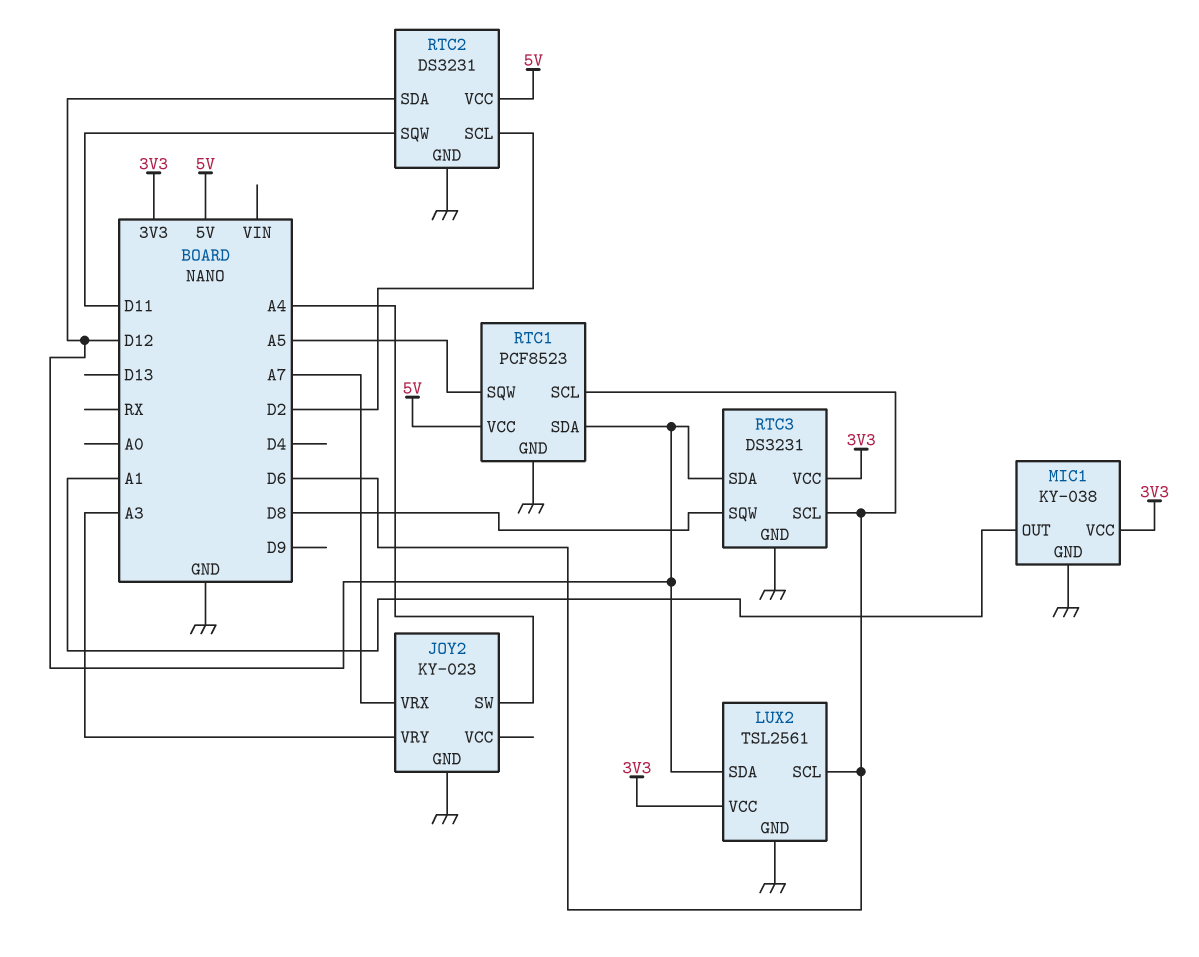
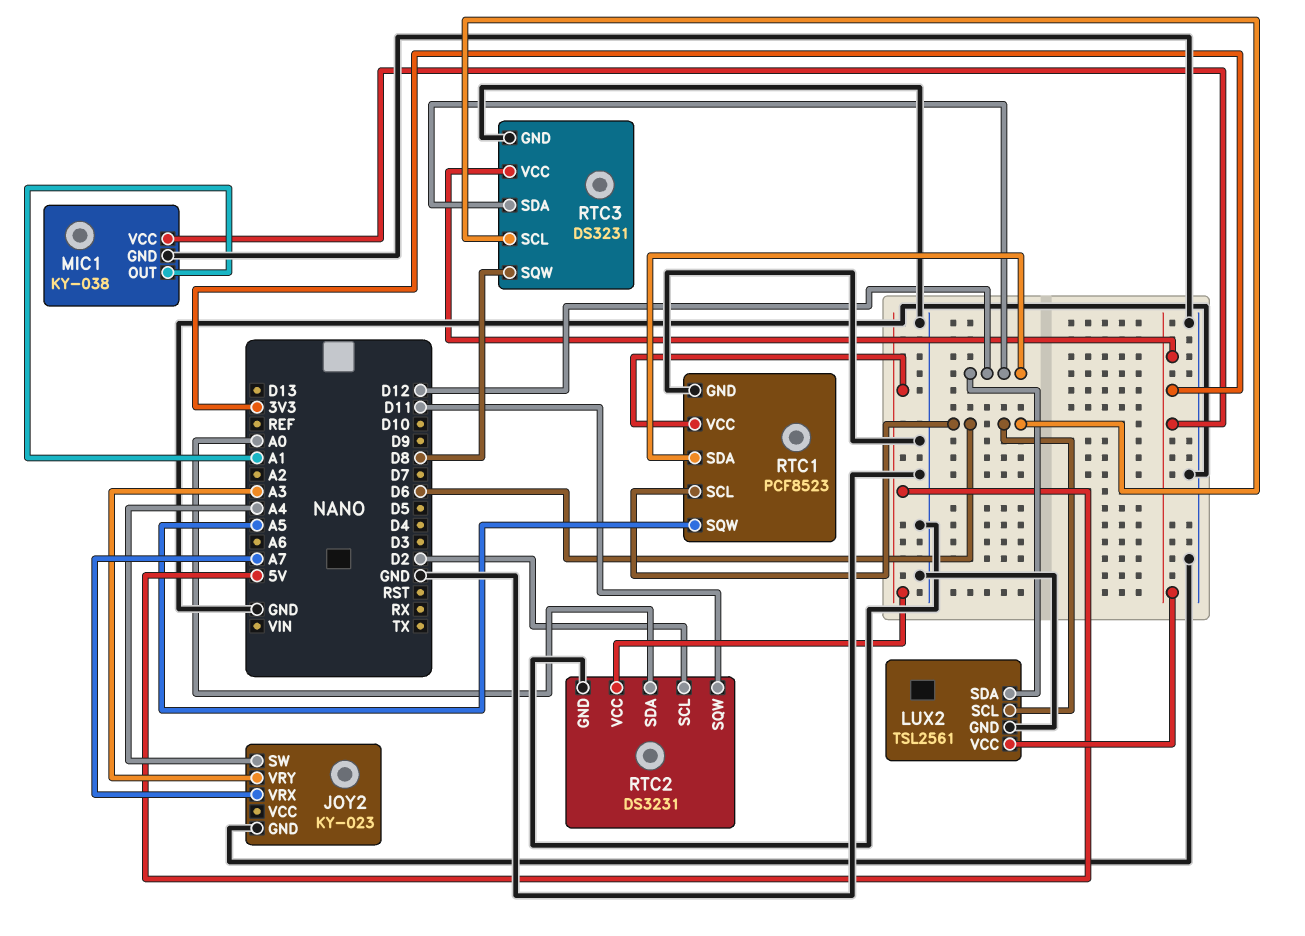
RTC2 pin SDA: D12 -> A0

